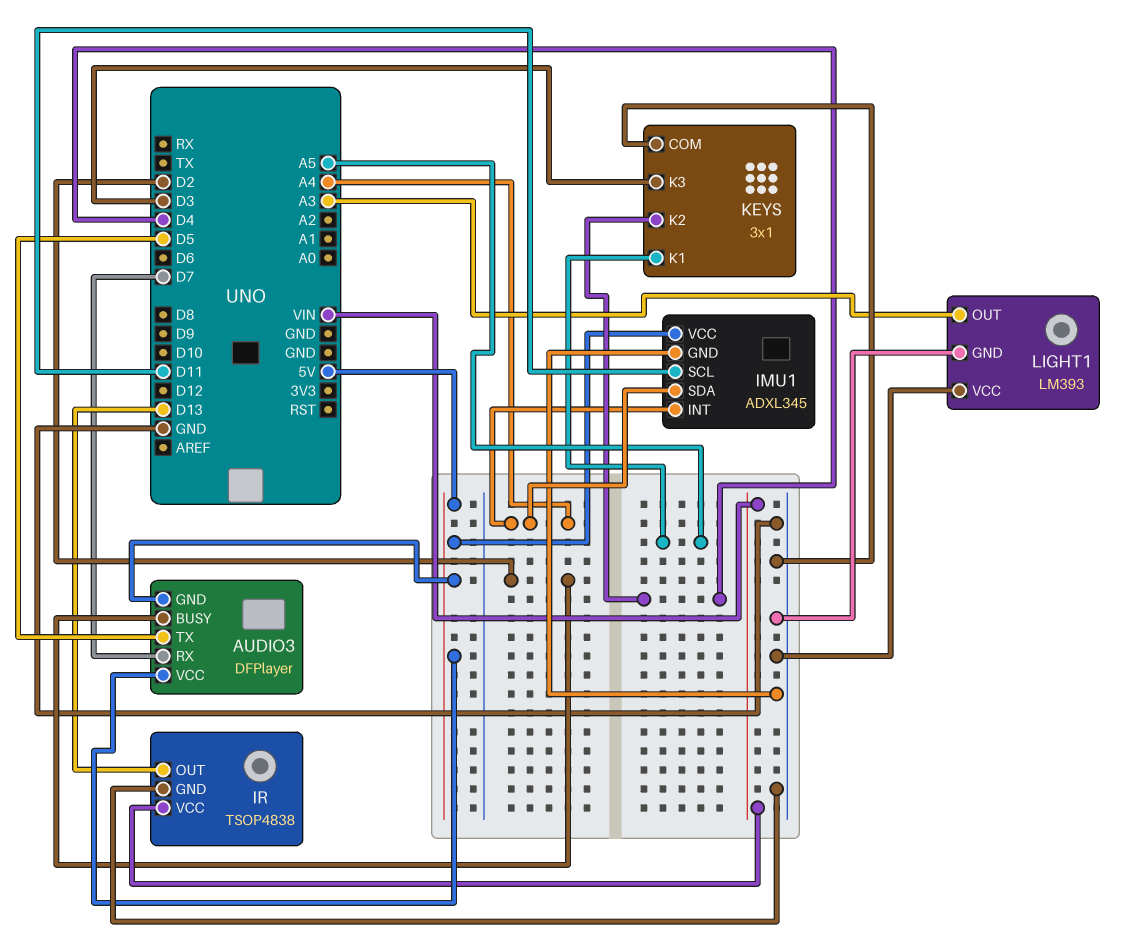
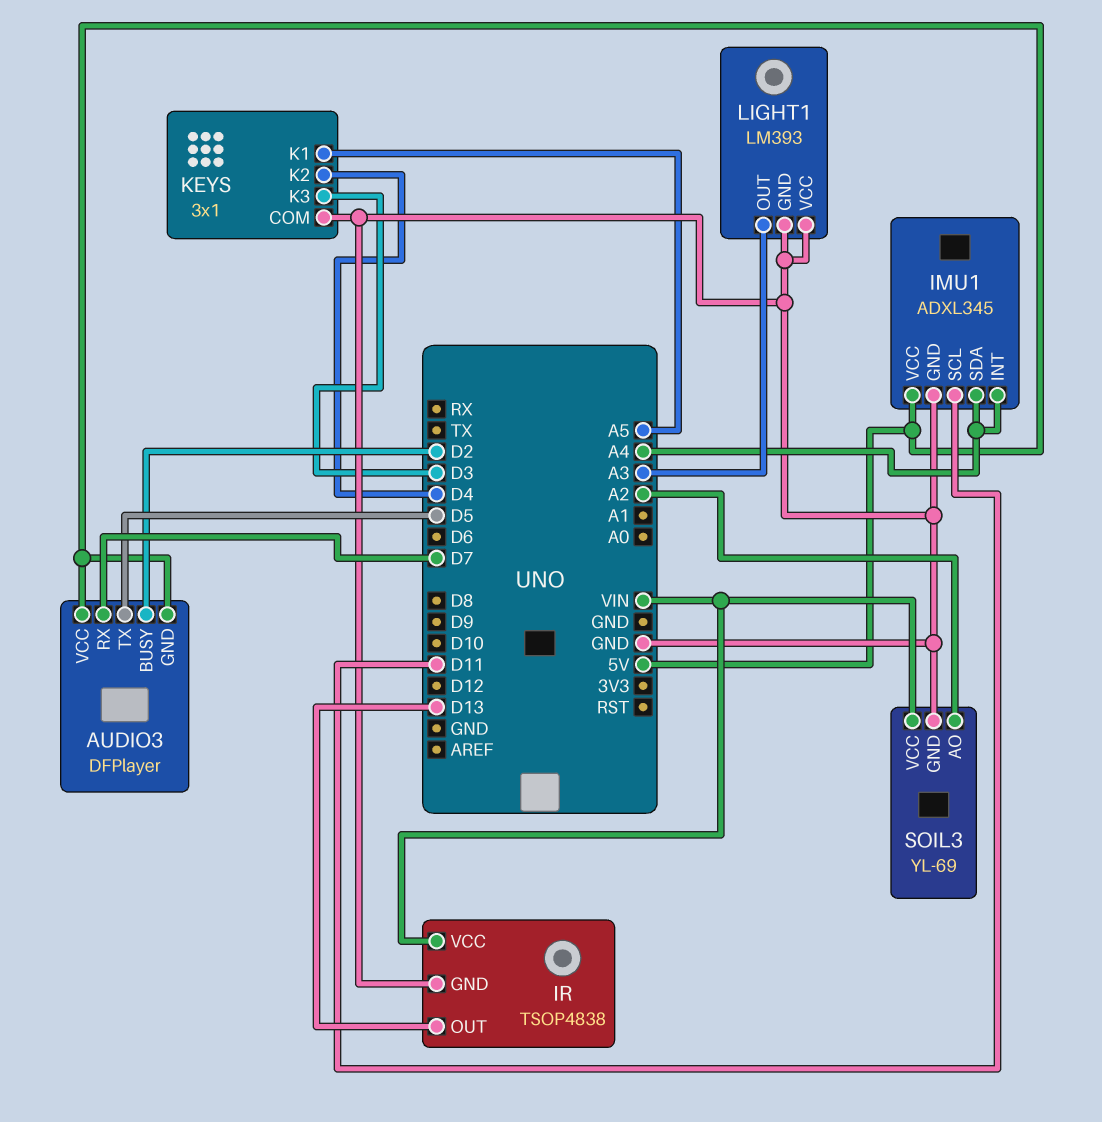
SOIL3: none -> YL-69
SOIL3 pin AO: none -> A2
SOIL3 pin GND: none -> GND
SOIL3 pin VCC: none -> VIN

